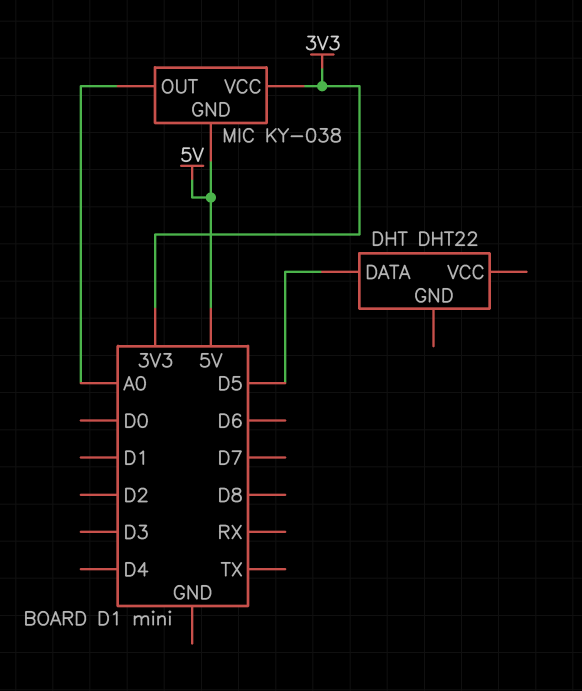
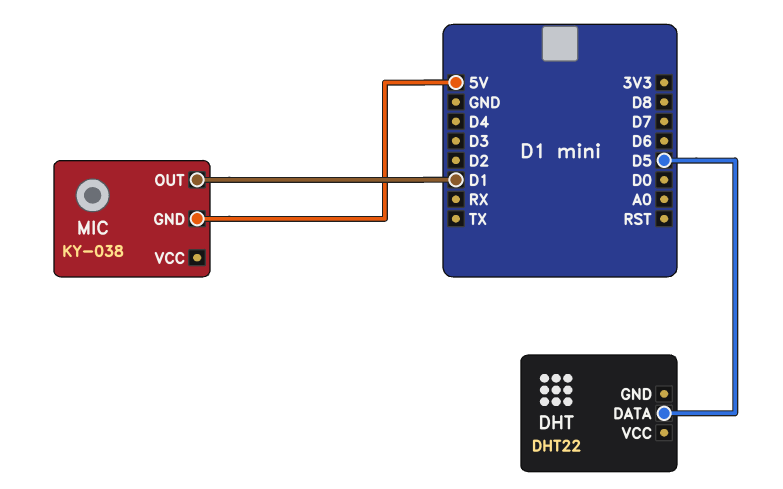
MIC pin OUT: A0 -> D1
MIC pin VCC: 3V3 -> none

